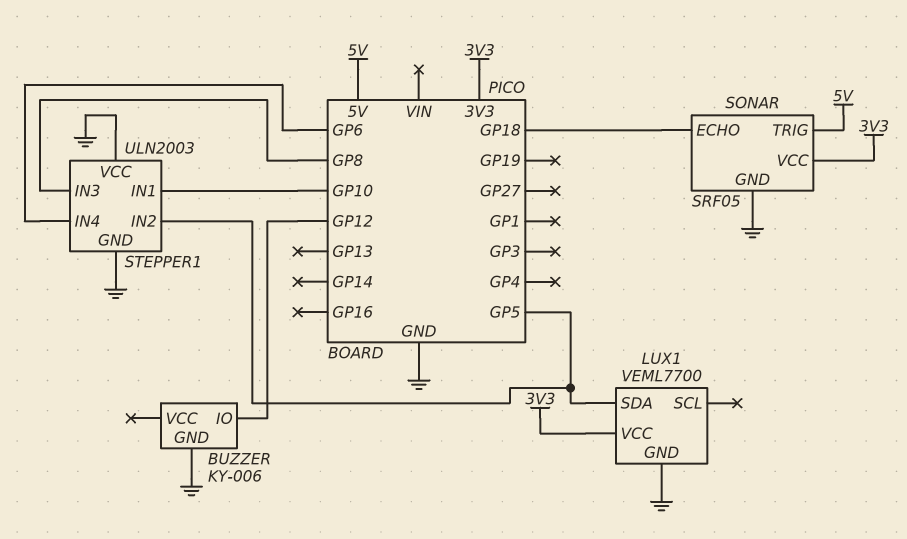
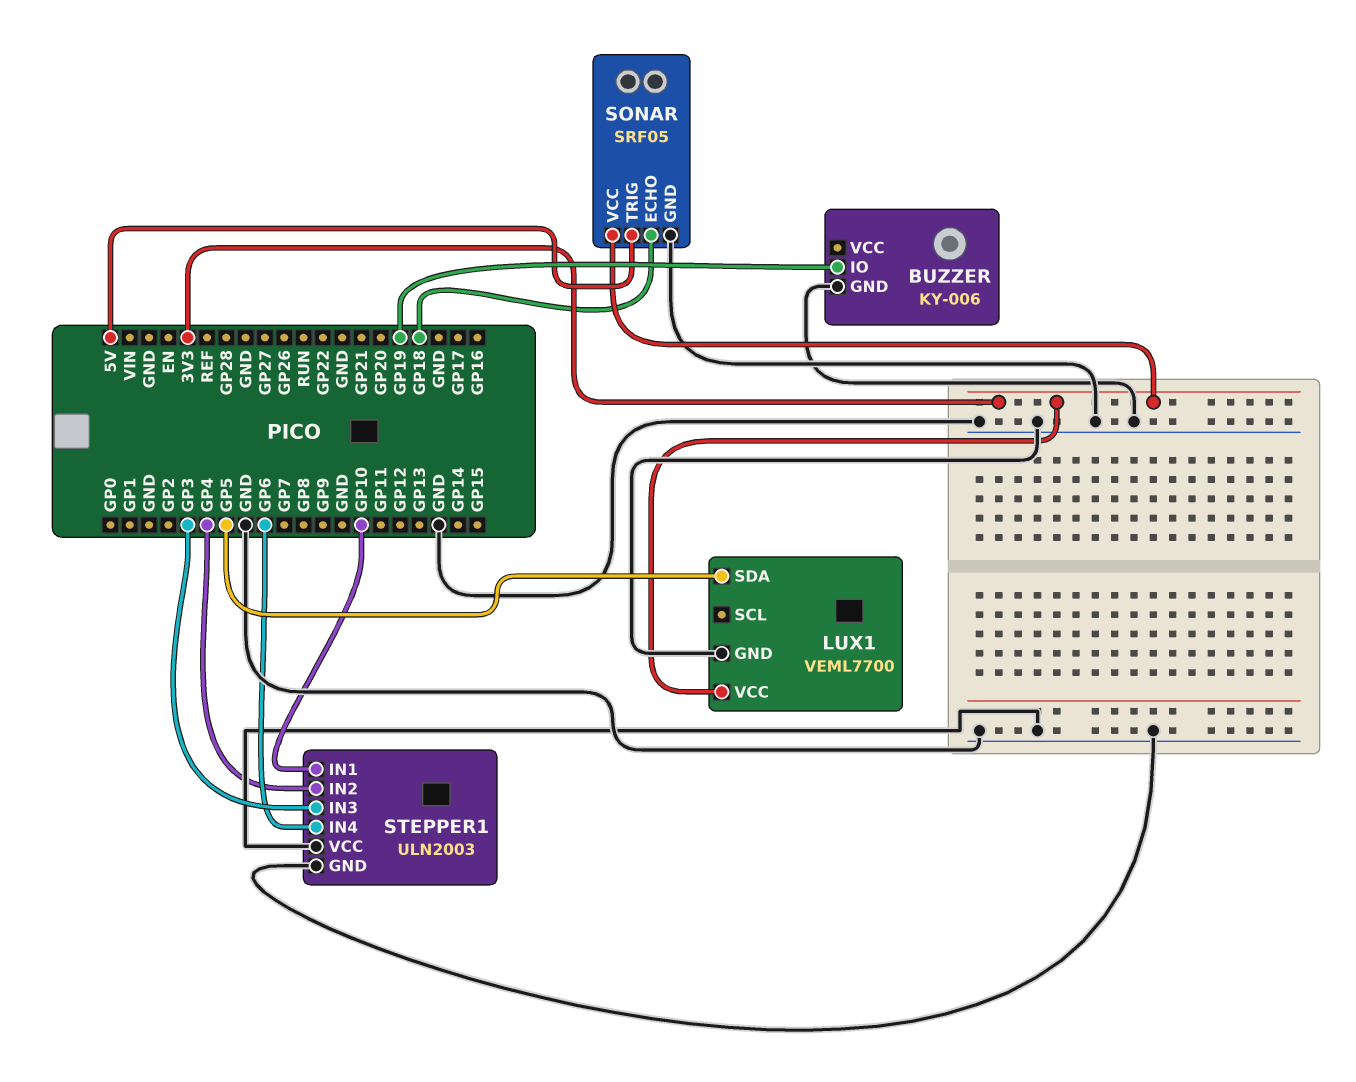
BUZZER pin IO: GP12 -> GP19
STEPPER1 pin IN2: GP5 -> GP4
STEPPER1 pin IN3: GP8 -> GP3

